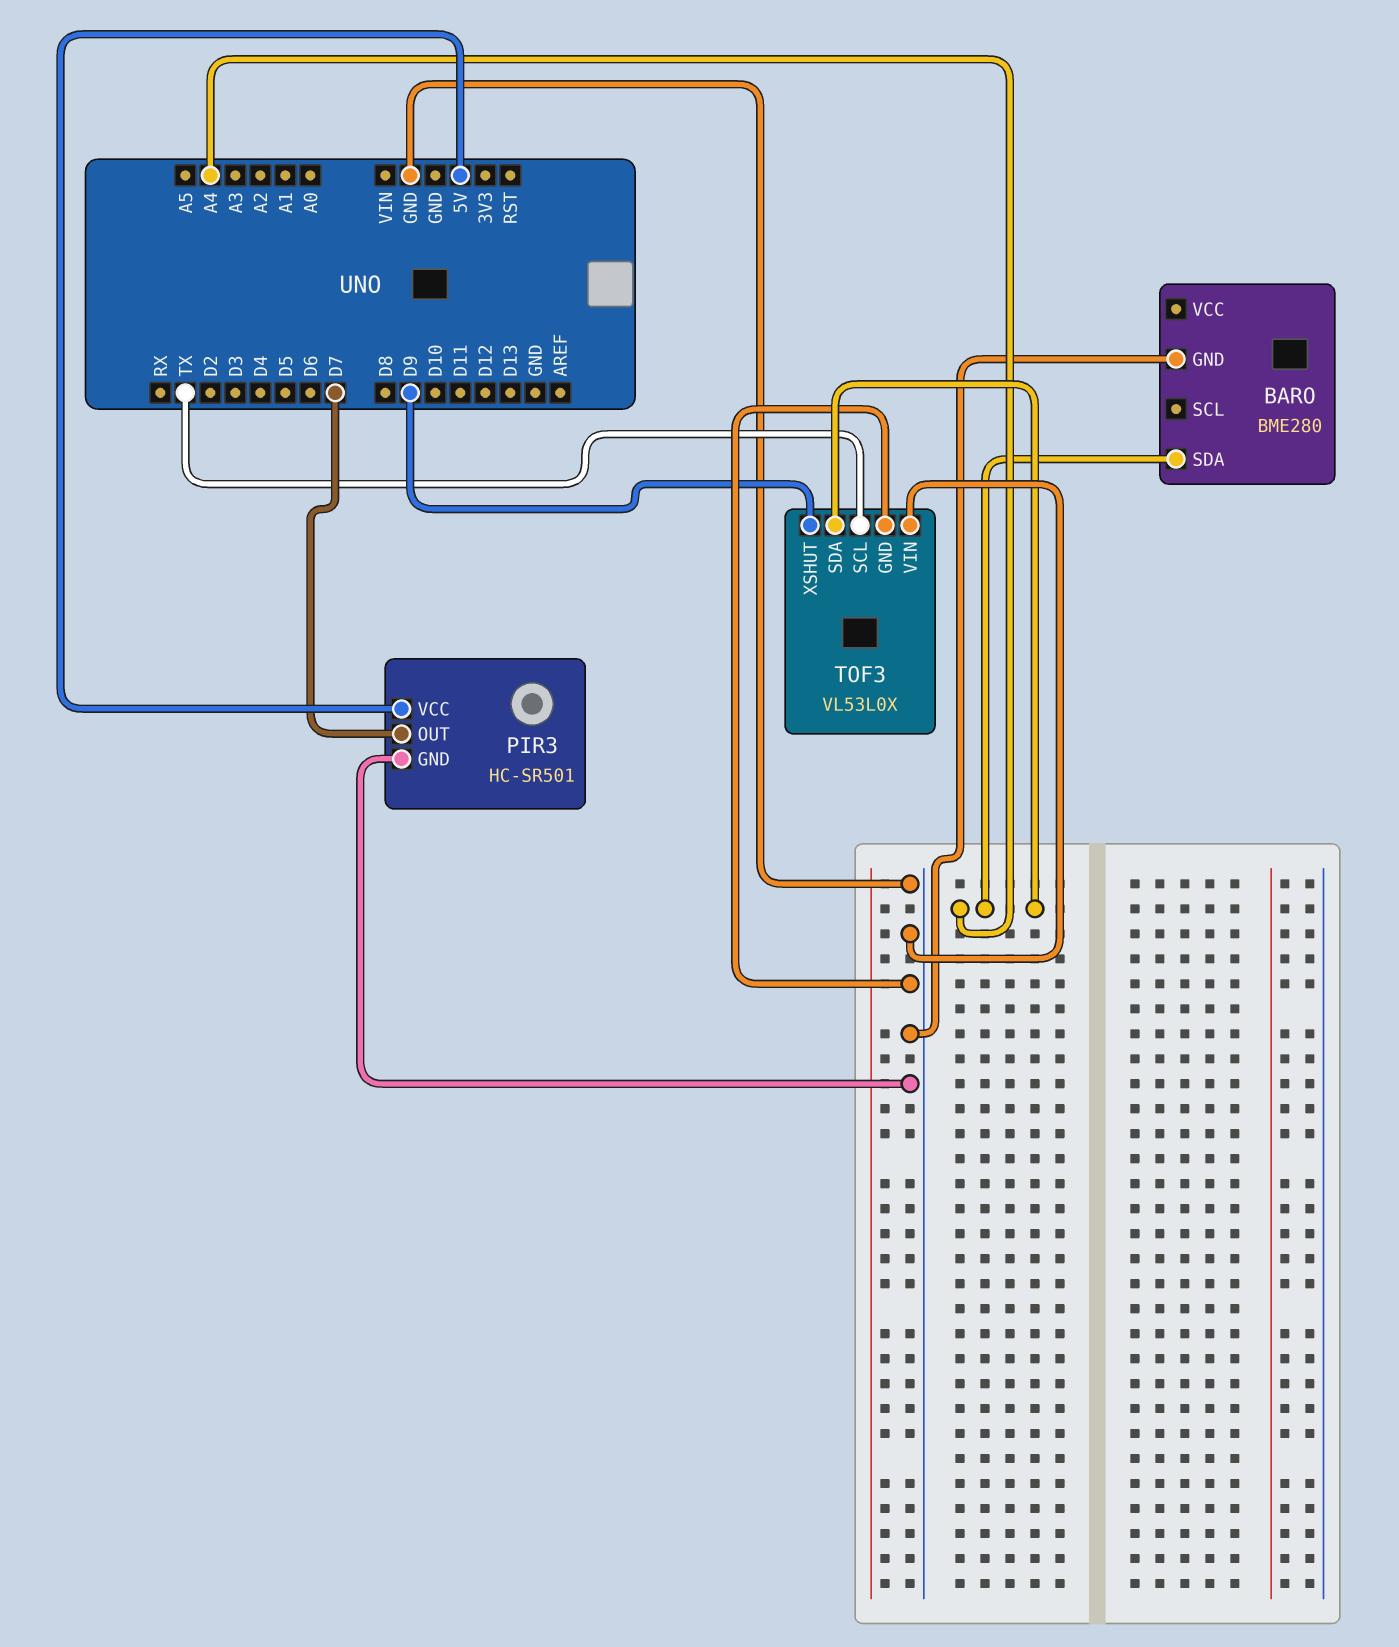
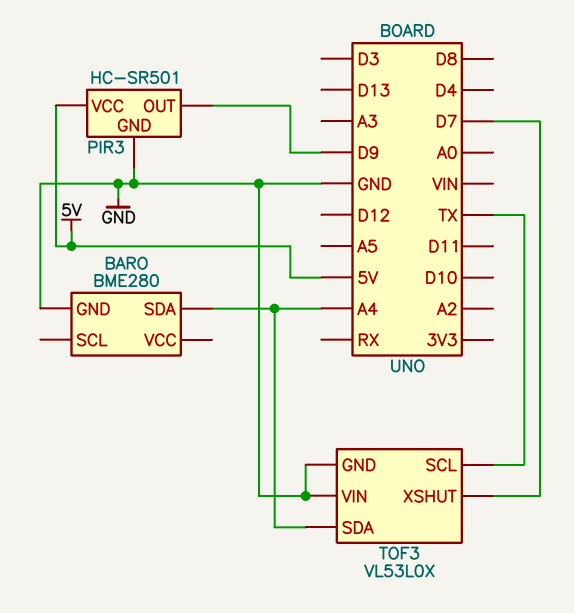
PIR3 pin OUT: D7 -> D9
TOF3 pin XSHUT: D9 -> D7

